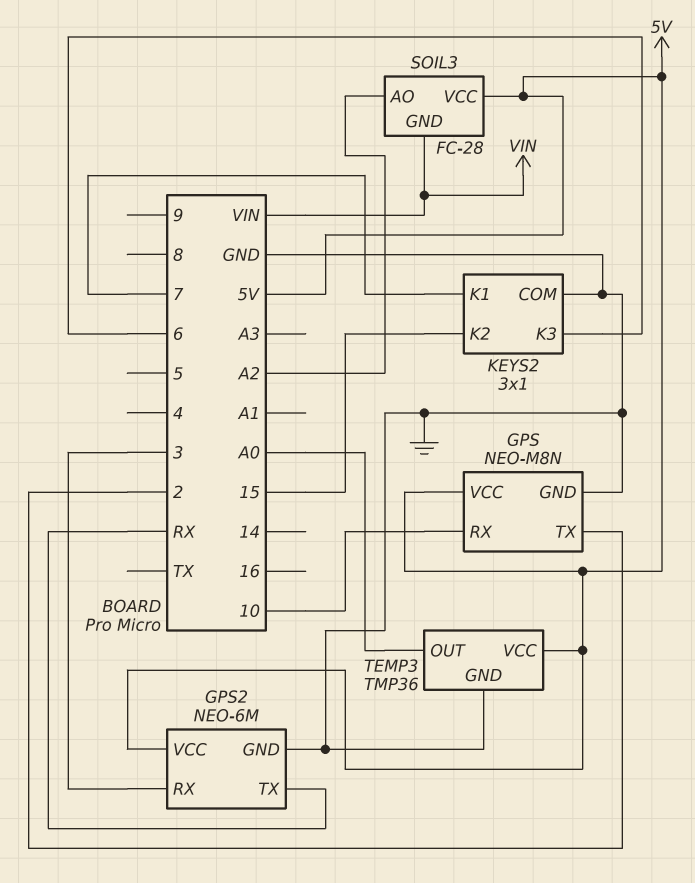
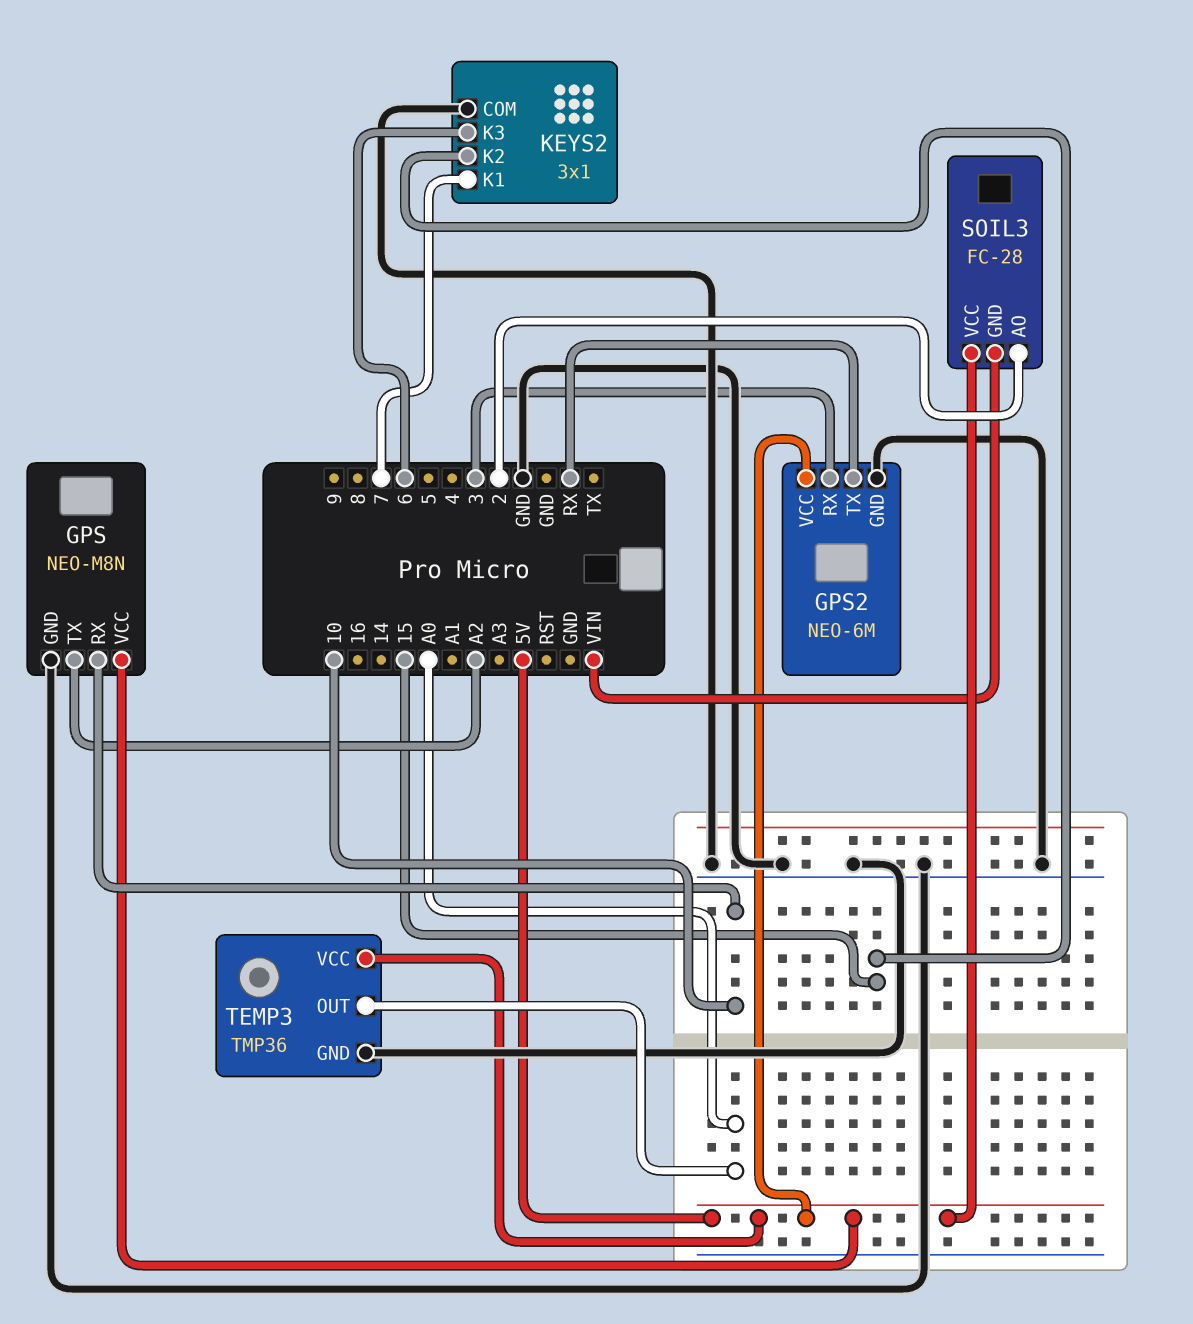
GPS pin TX: 2 -> A2
SOIL3 pin AO: A2 -> 2

